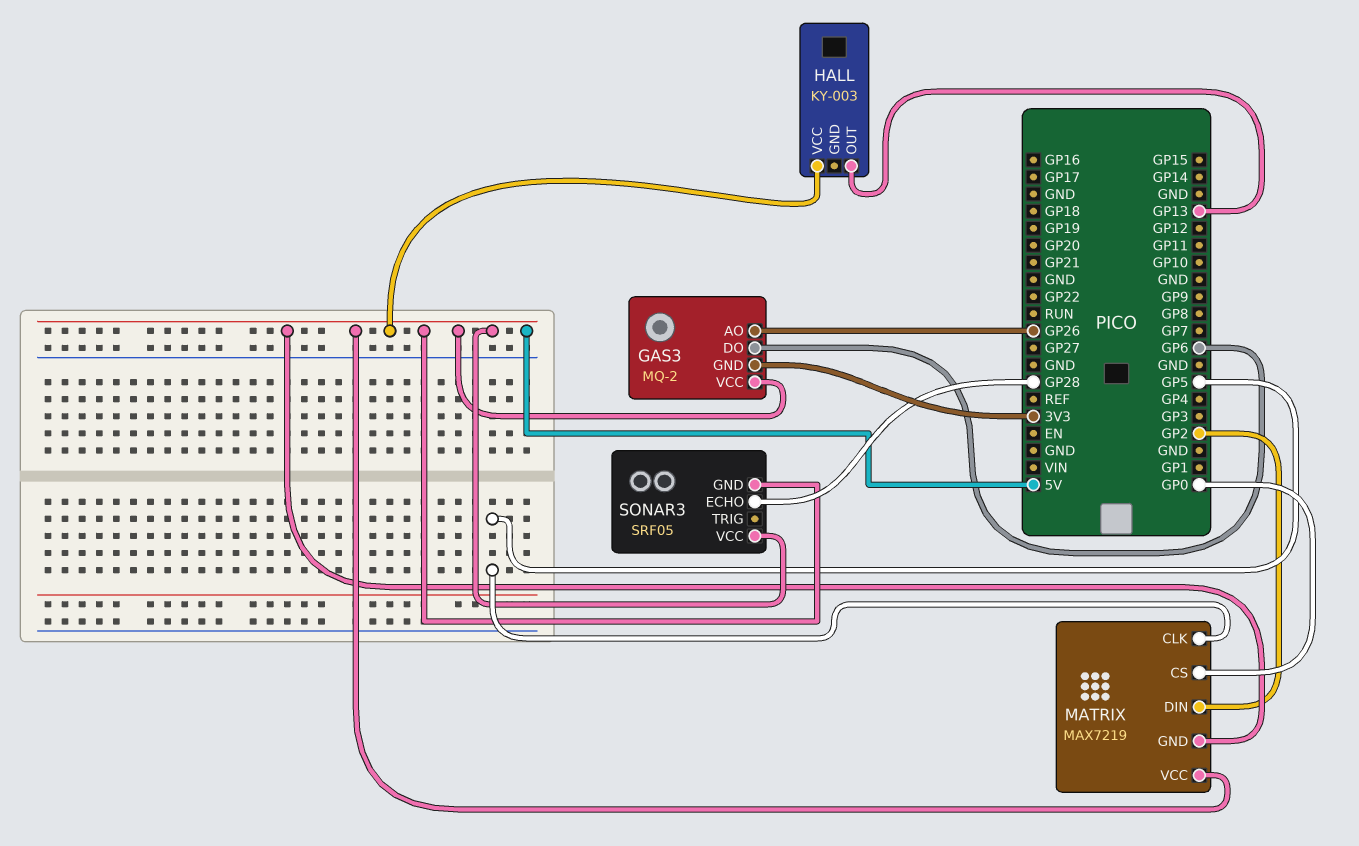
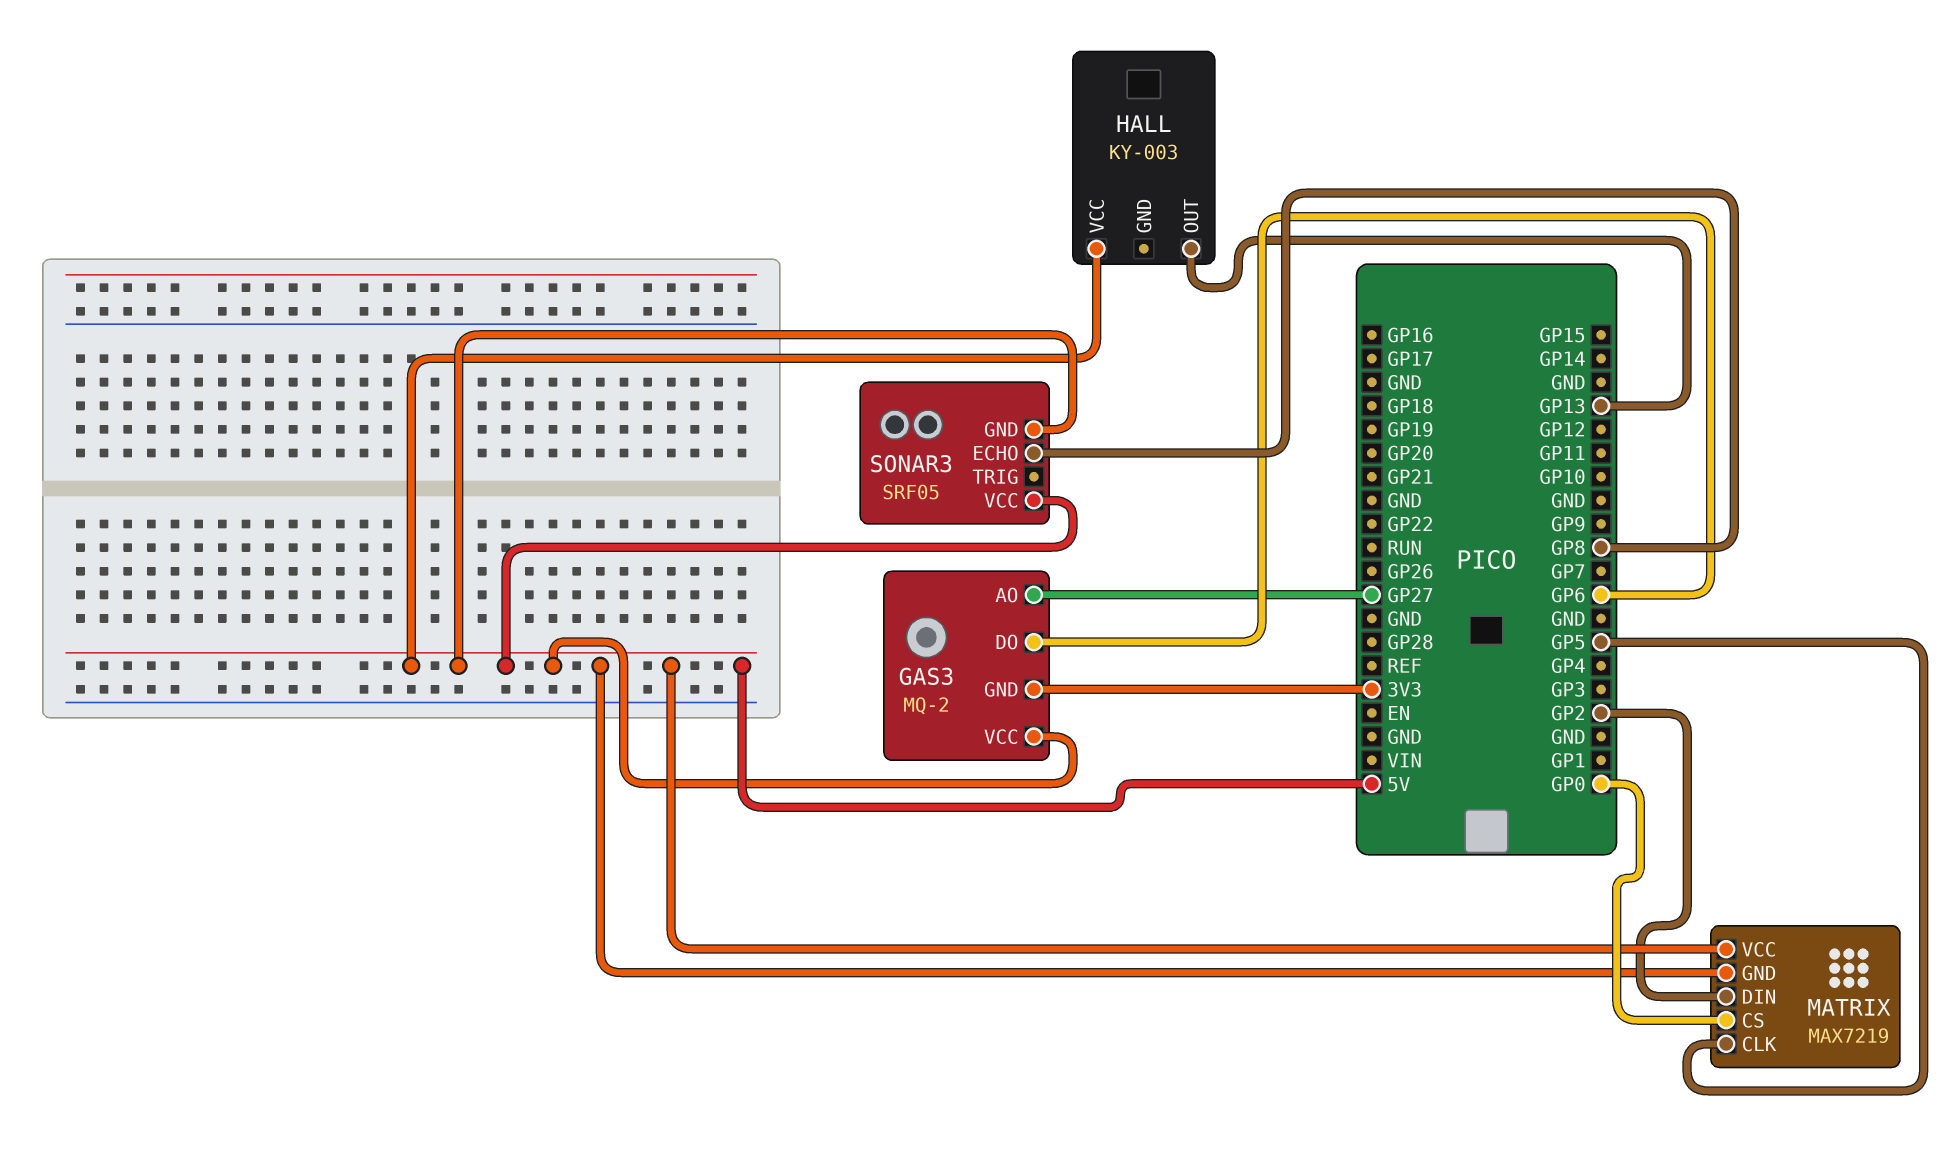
GAS3 pin AO: GP26 -> GP27
SONAR3 pin ECHO: GP28 -> GP8

